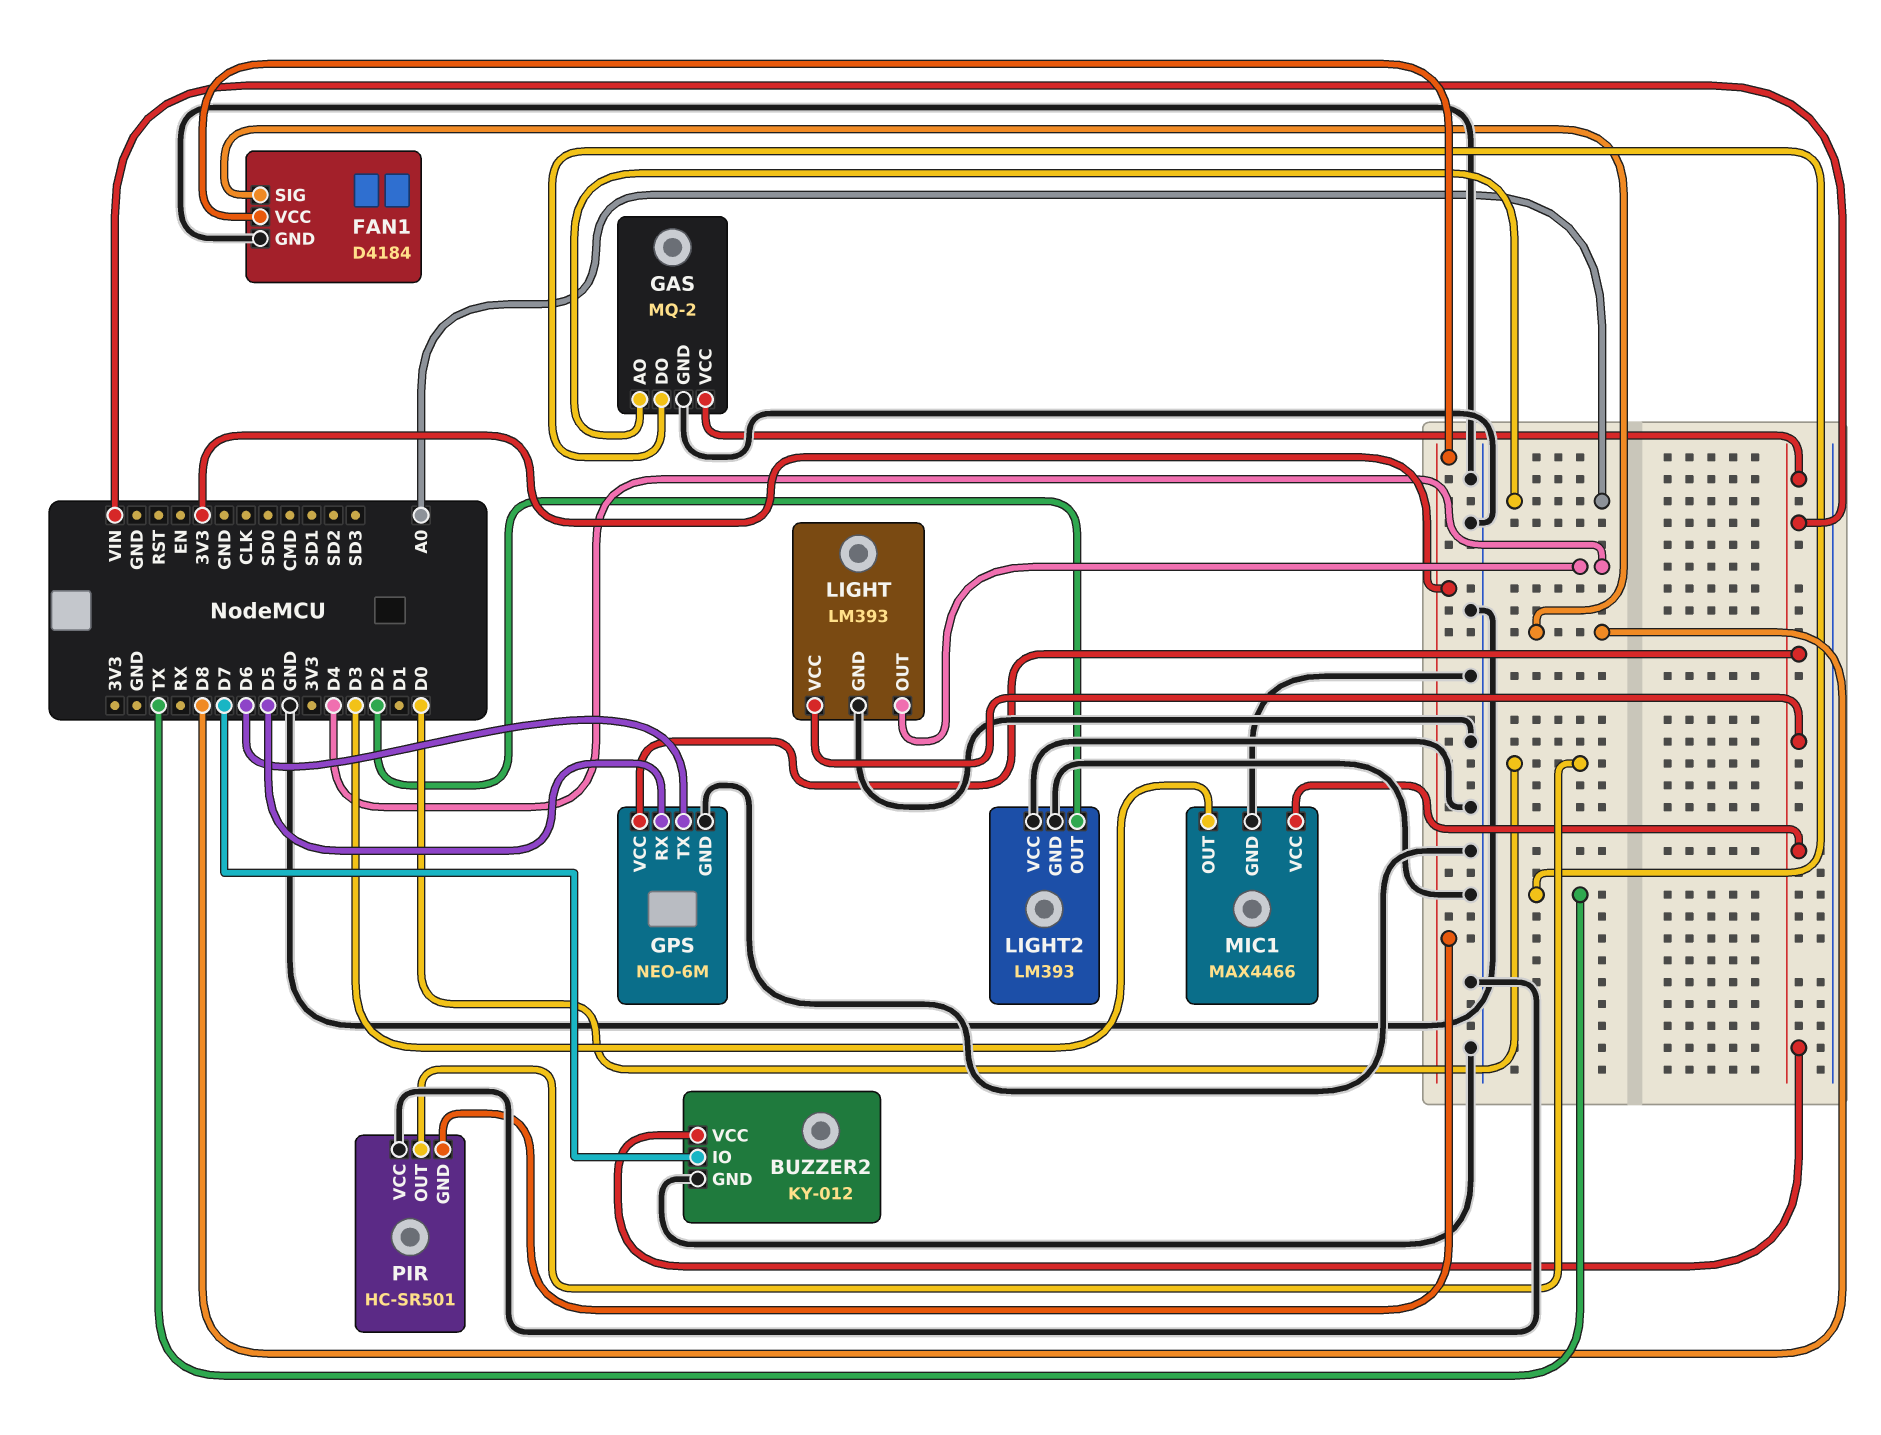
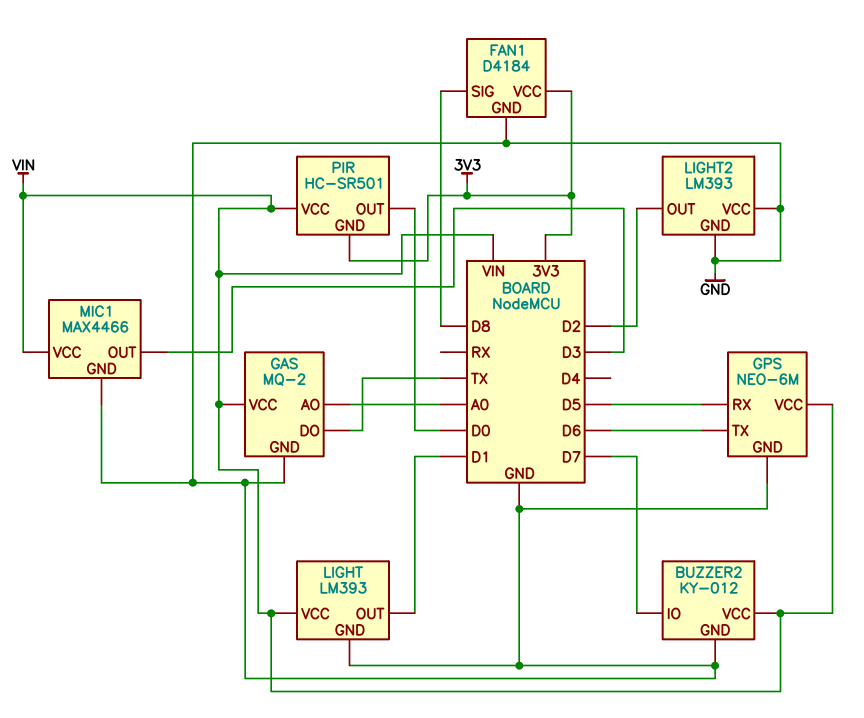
LIGHT pin OUT: D4 -> D1
PIR pin VCC: GND -> VIN

